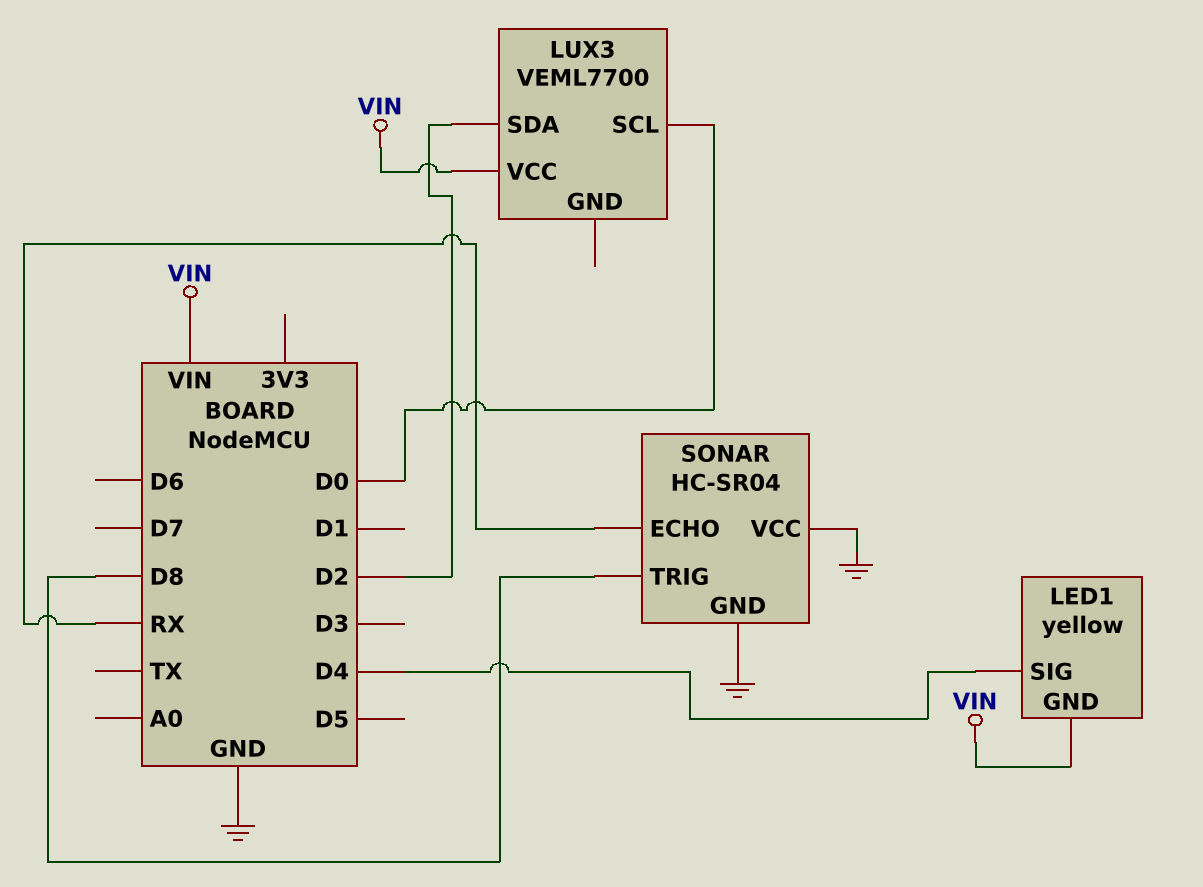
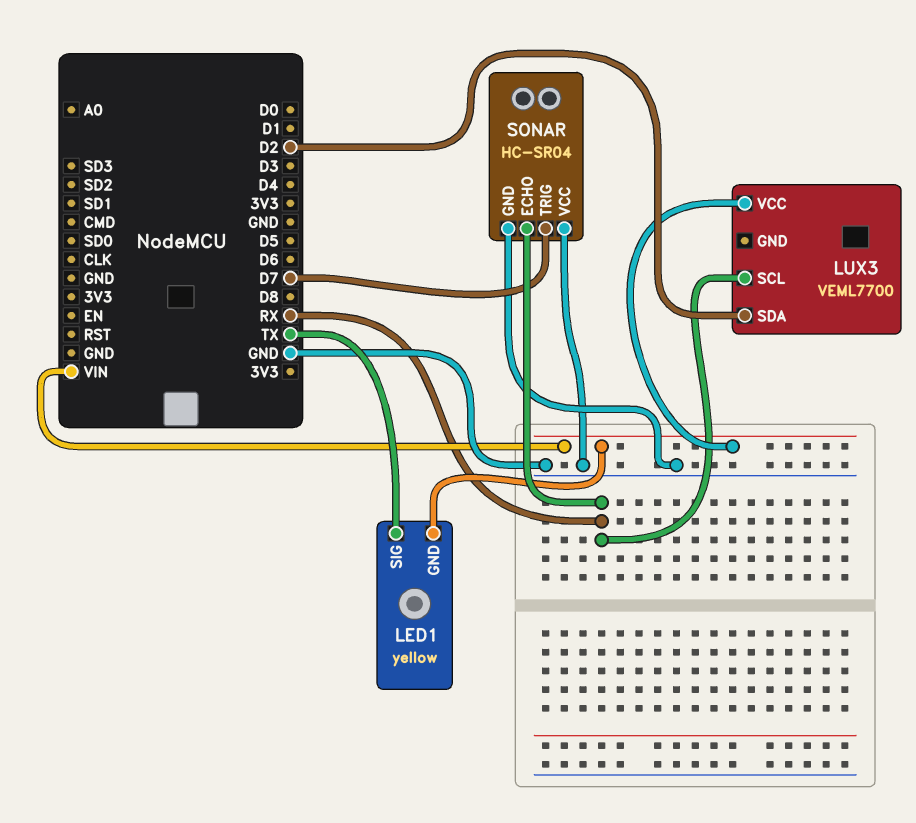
LED1 pin SIG: D4 -> TX
LUX3 pin SCL: D0 -> RX
SONAR pin TRIG: D8 -> D7

